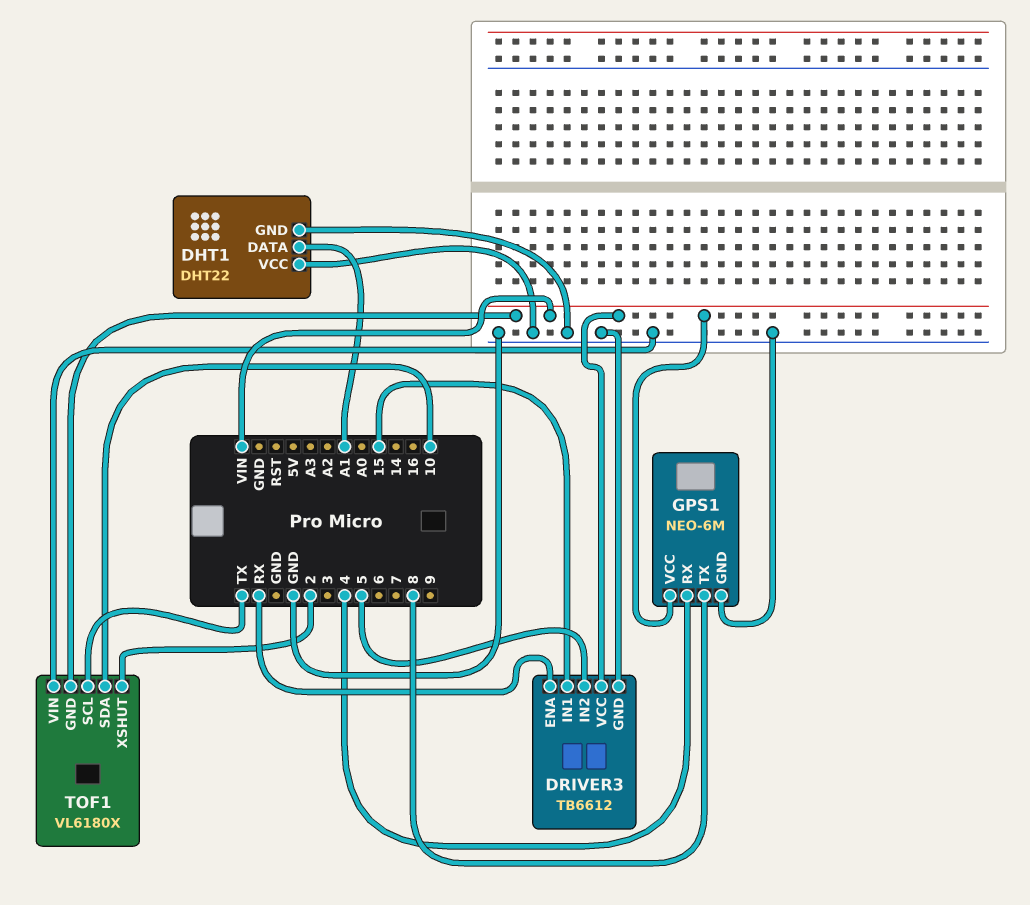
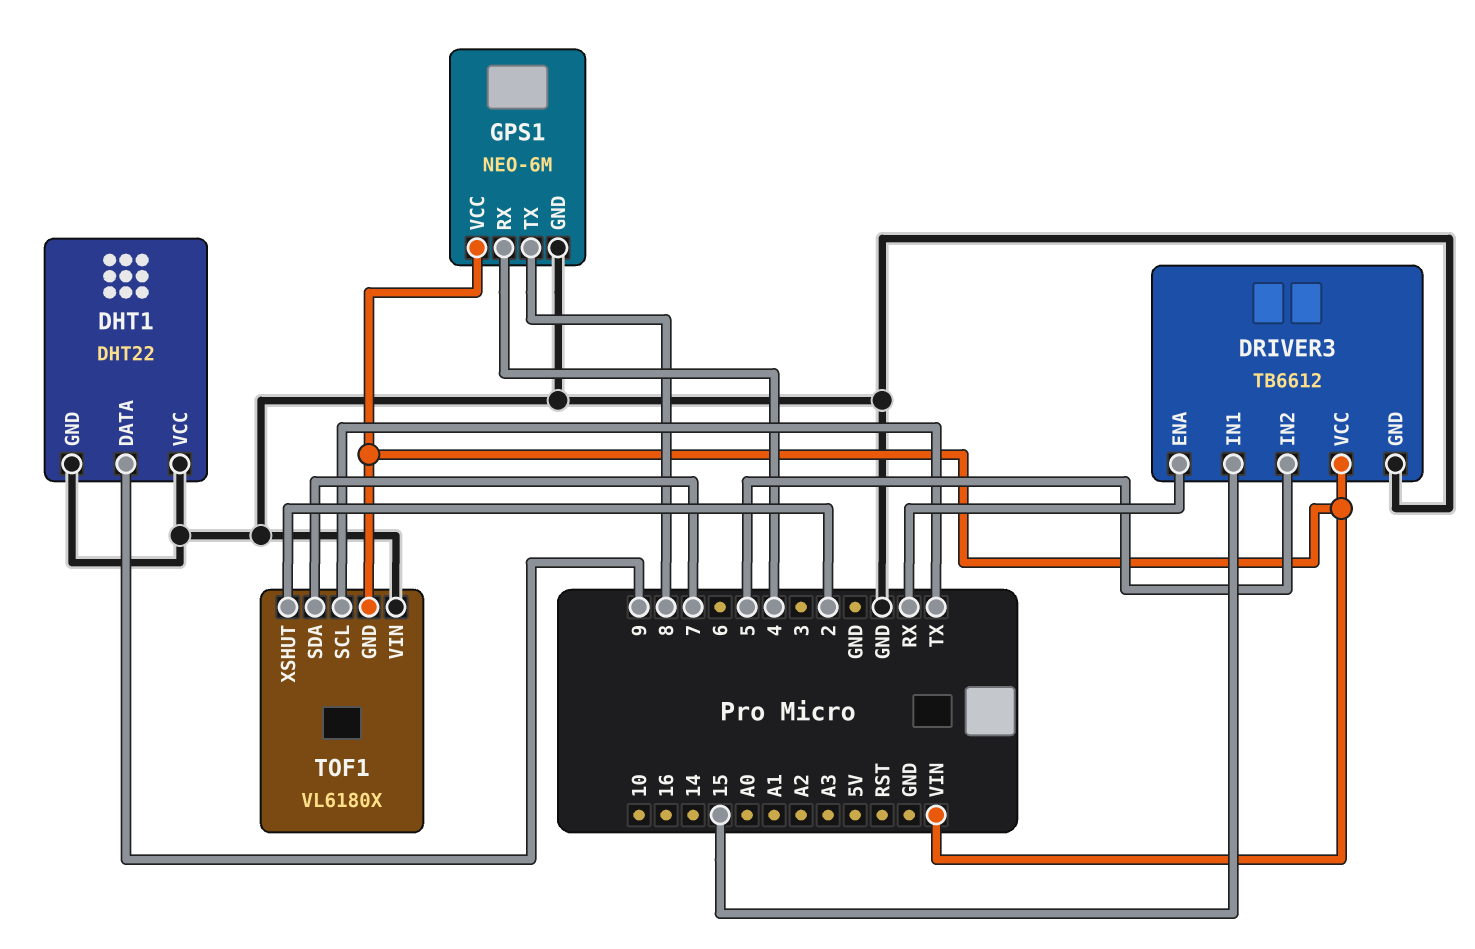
DHT1 pin DATA: A1 -> 9
TOF1 pin SDA: 10 -> 7

